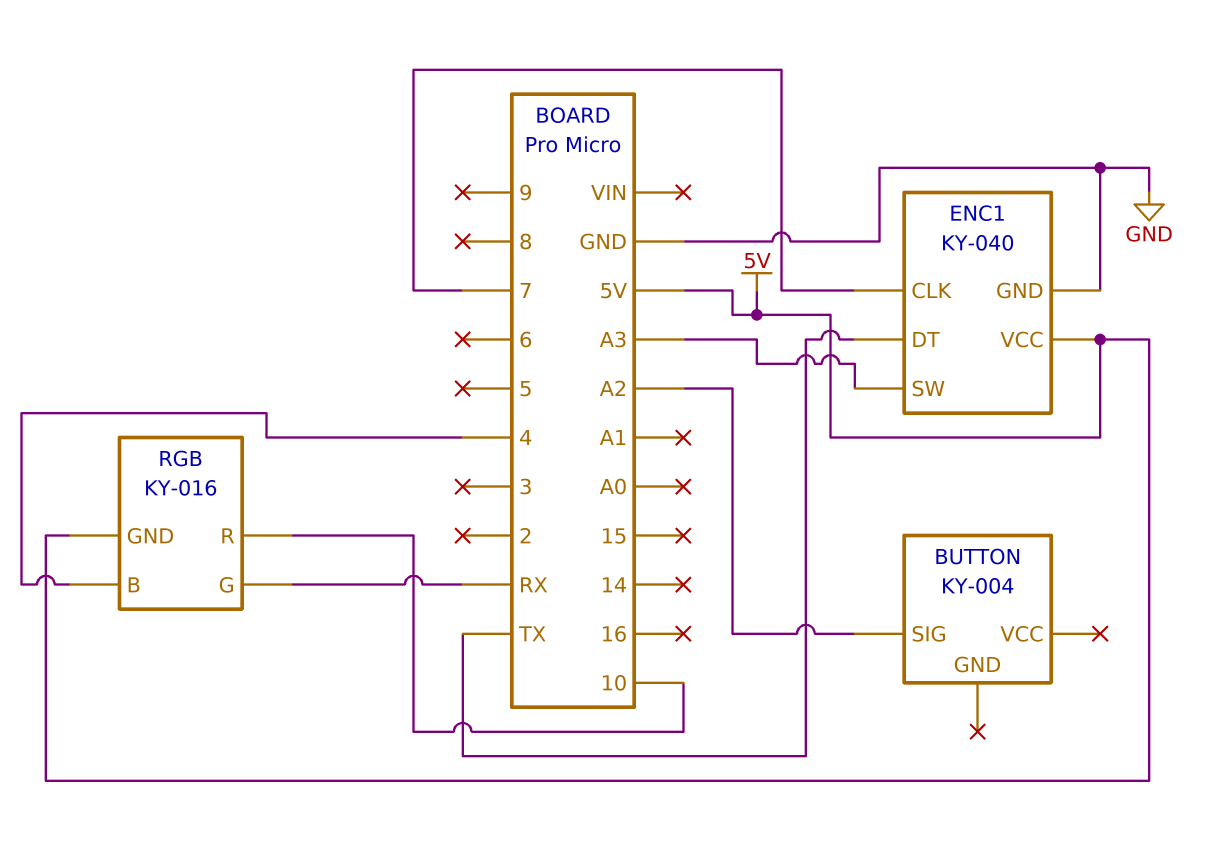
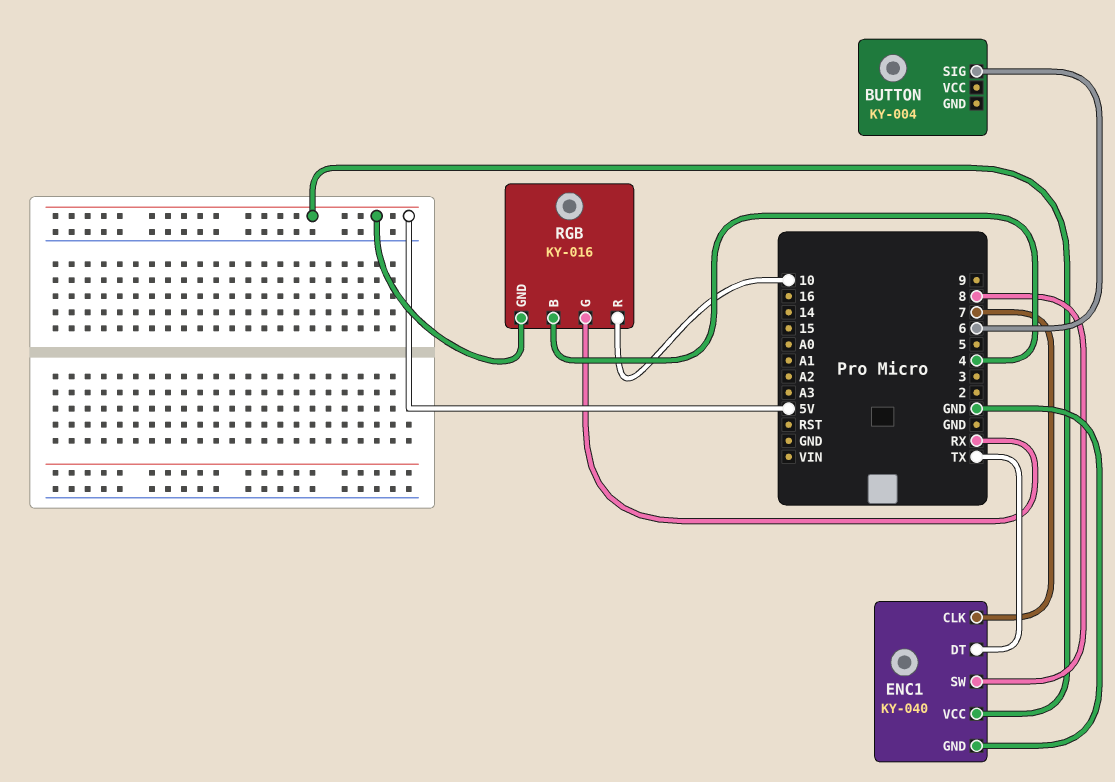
BUTTON pin SIG: A2 -> 6
ENC1 pin SW: A3 -> 8

